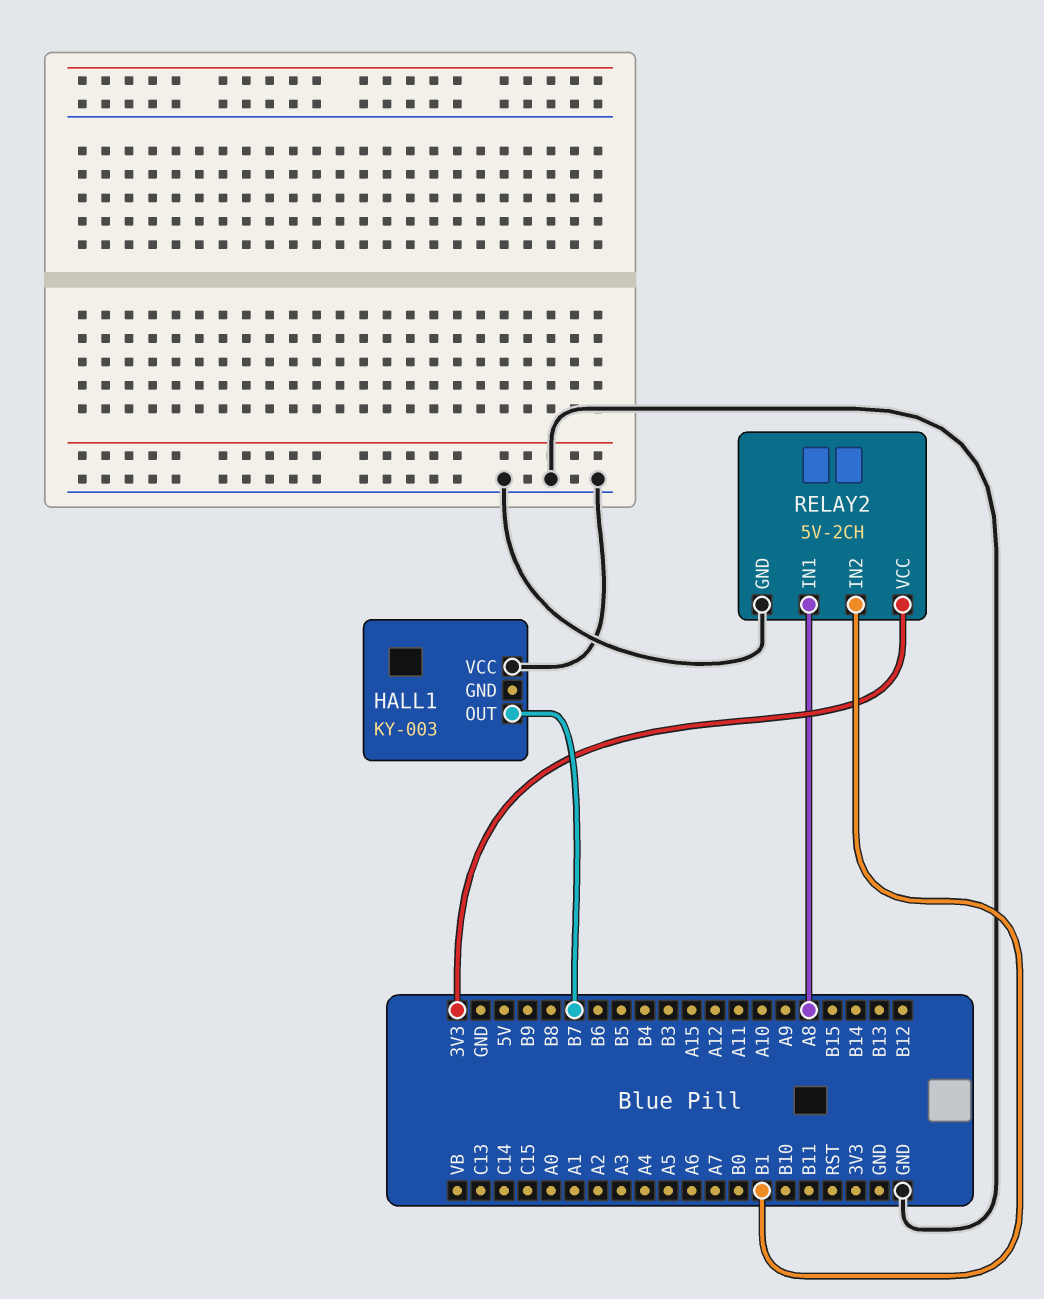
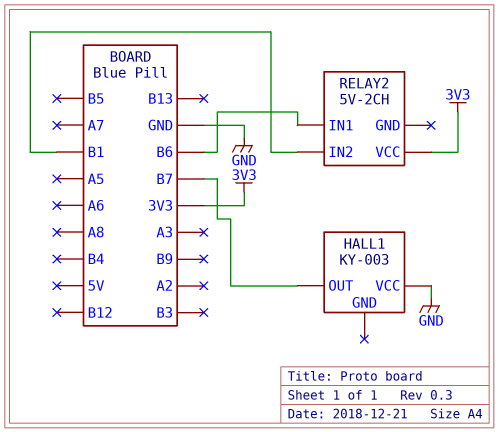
RELAY2 pin GND: GND -> none
RELAY2 pin IN1: A8 -> B6

